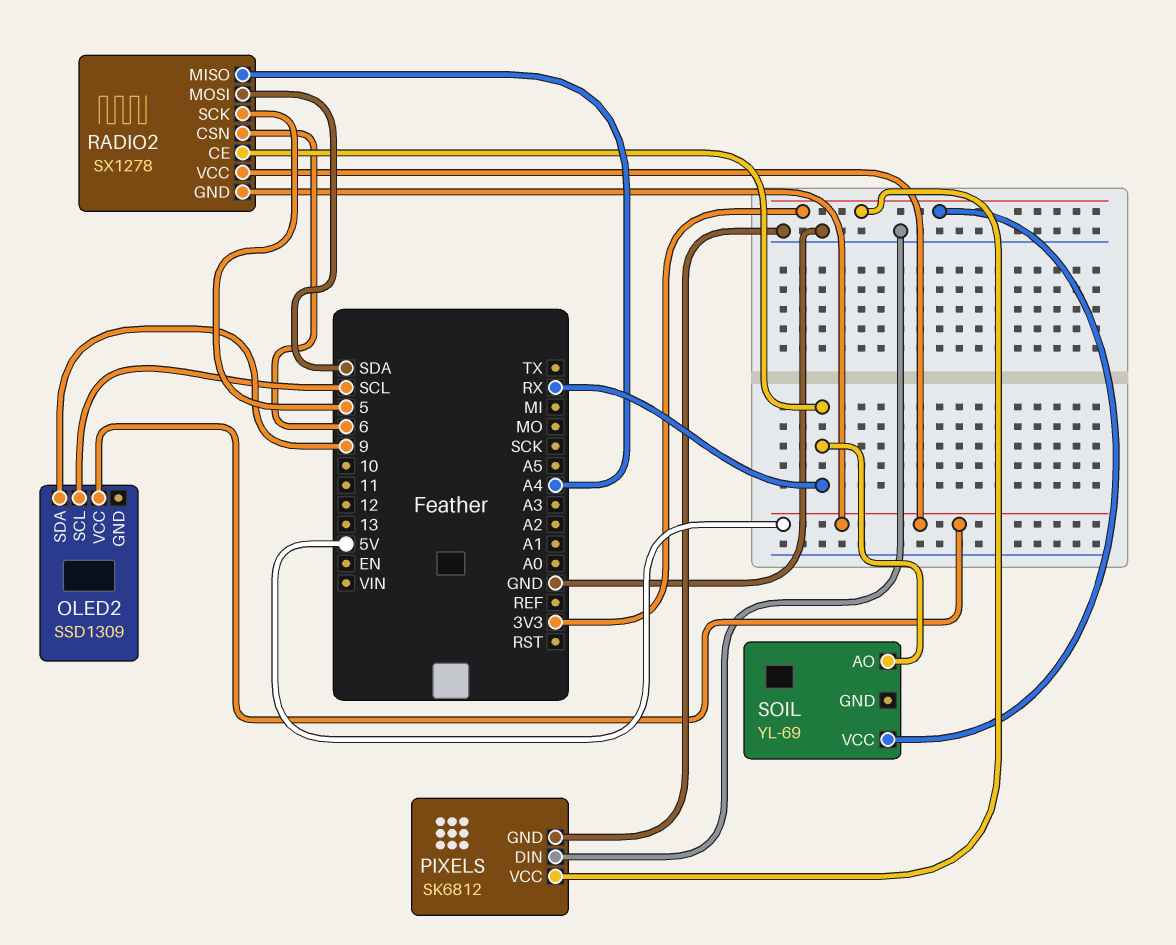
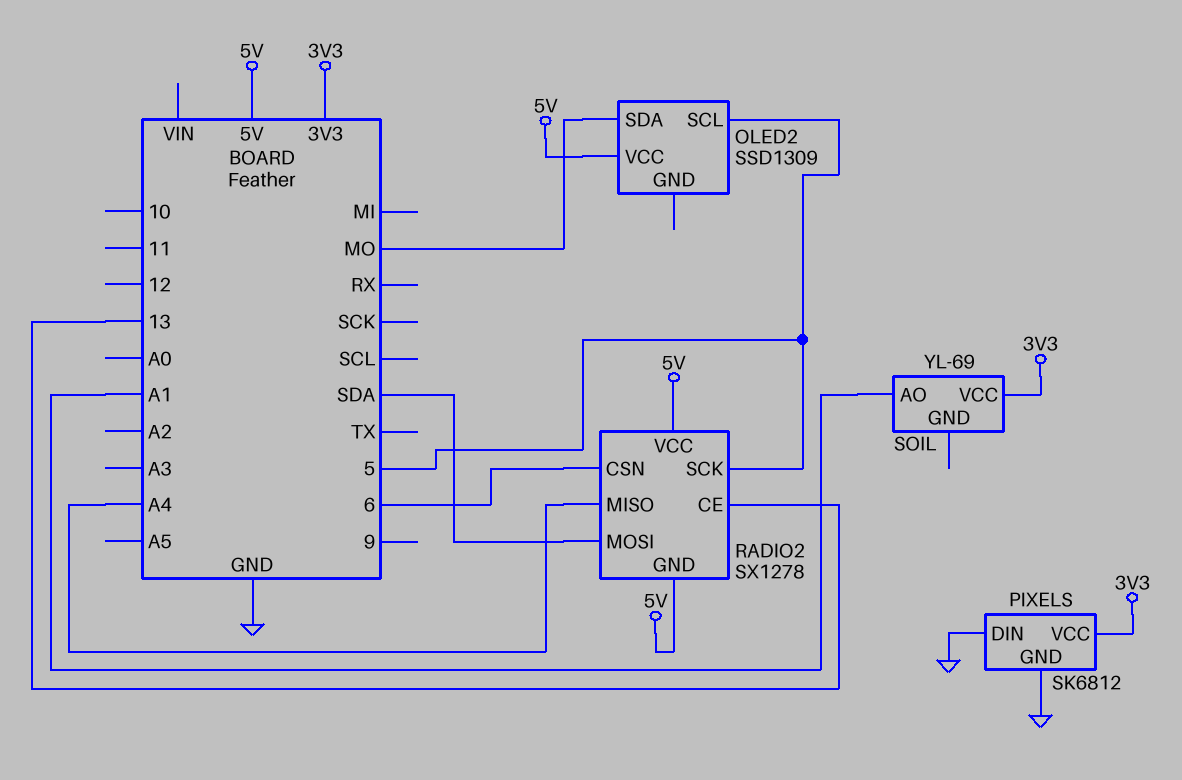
OLED2 pin SCL: SCL -> 5
OLED2 pin SDA: 9 -> MO
RADIO2 pin CE: RX -> 13
SOIL pin AO: RX -> A1

